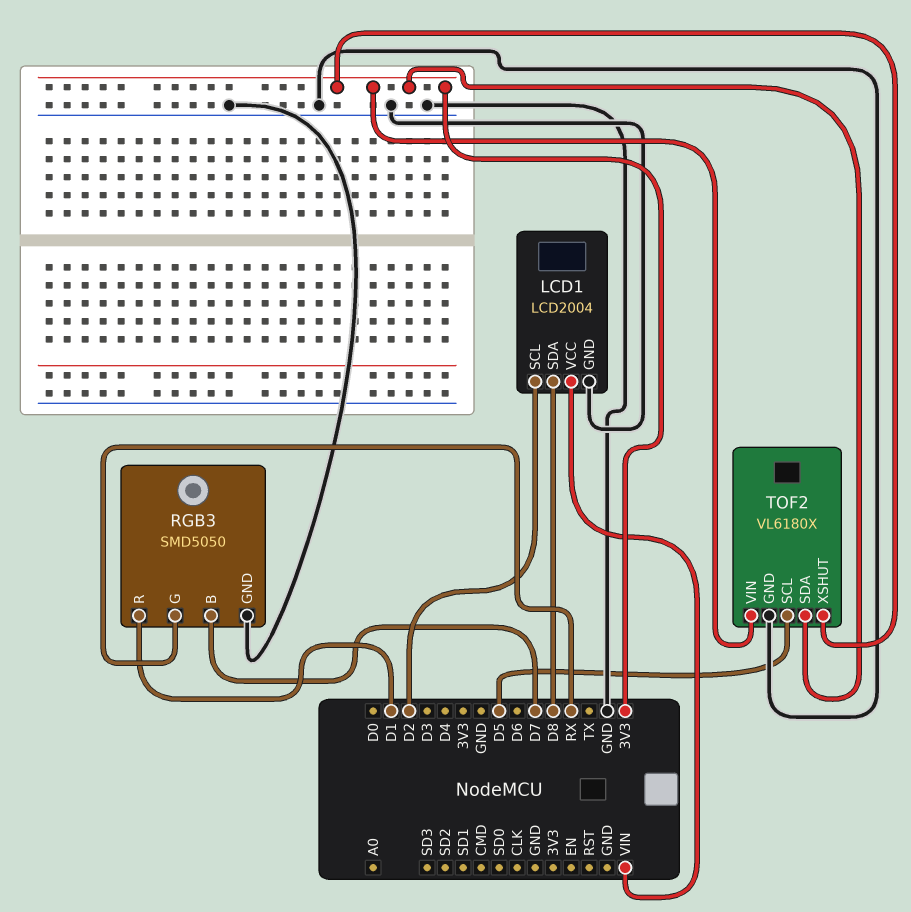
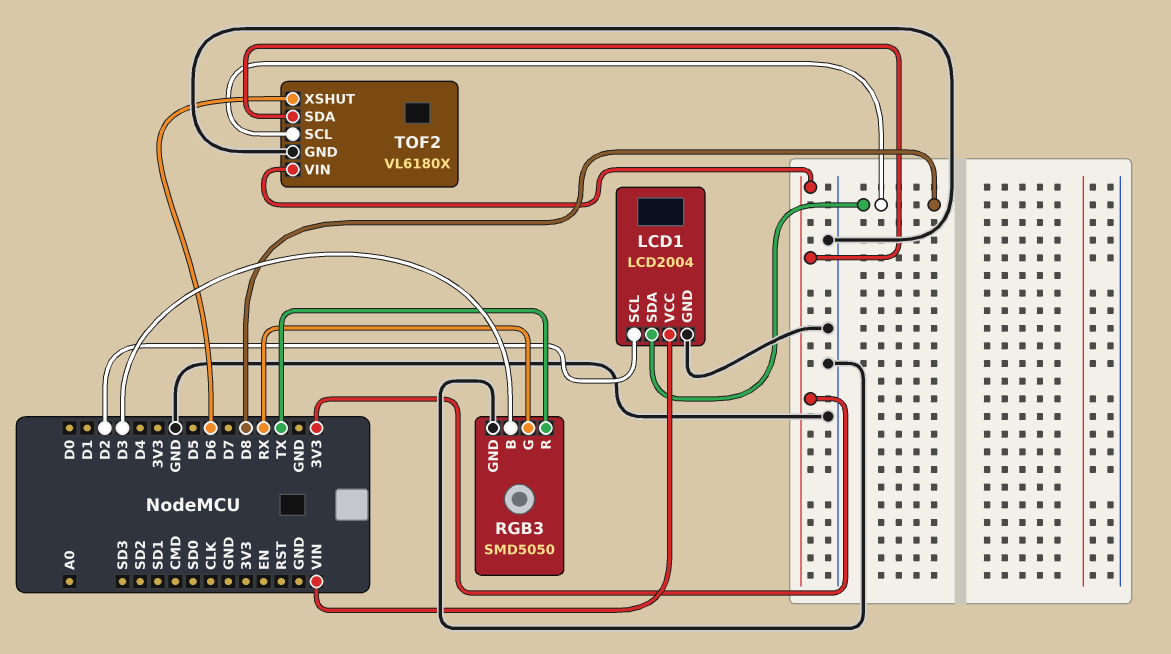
RGB3 pin B: D7 -> D3
RGB3 pin R: D1 -> TX
TOF2 pin SCL: D5 -> D8
TOF2 pin XSHUT: 3V3 -> D6

